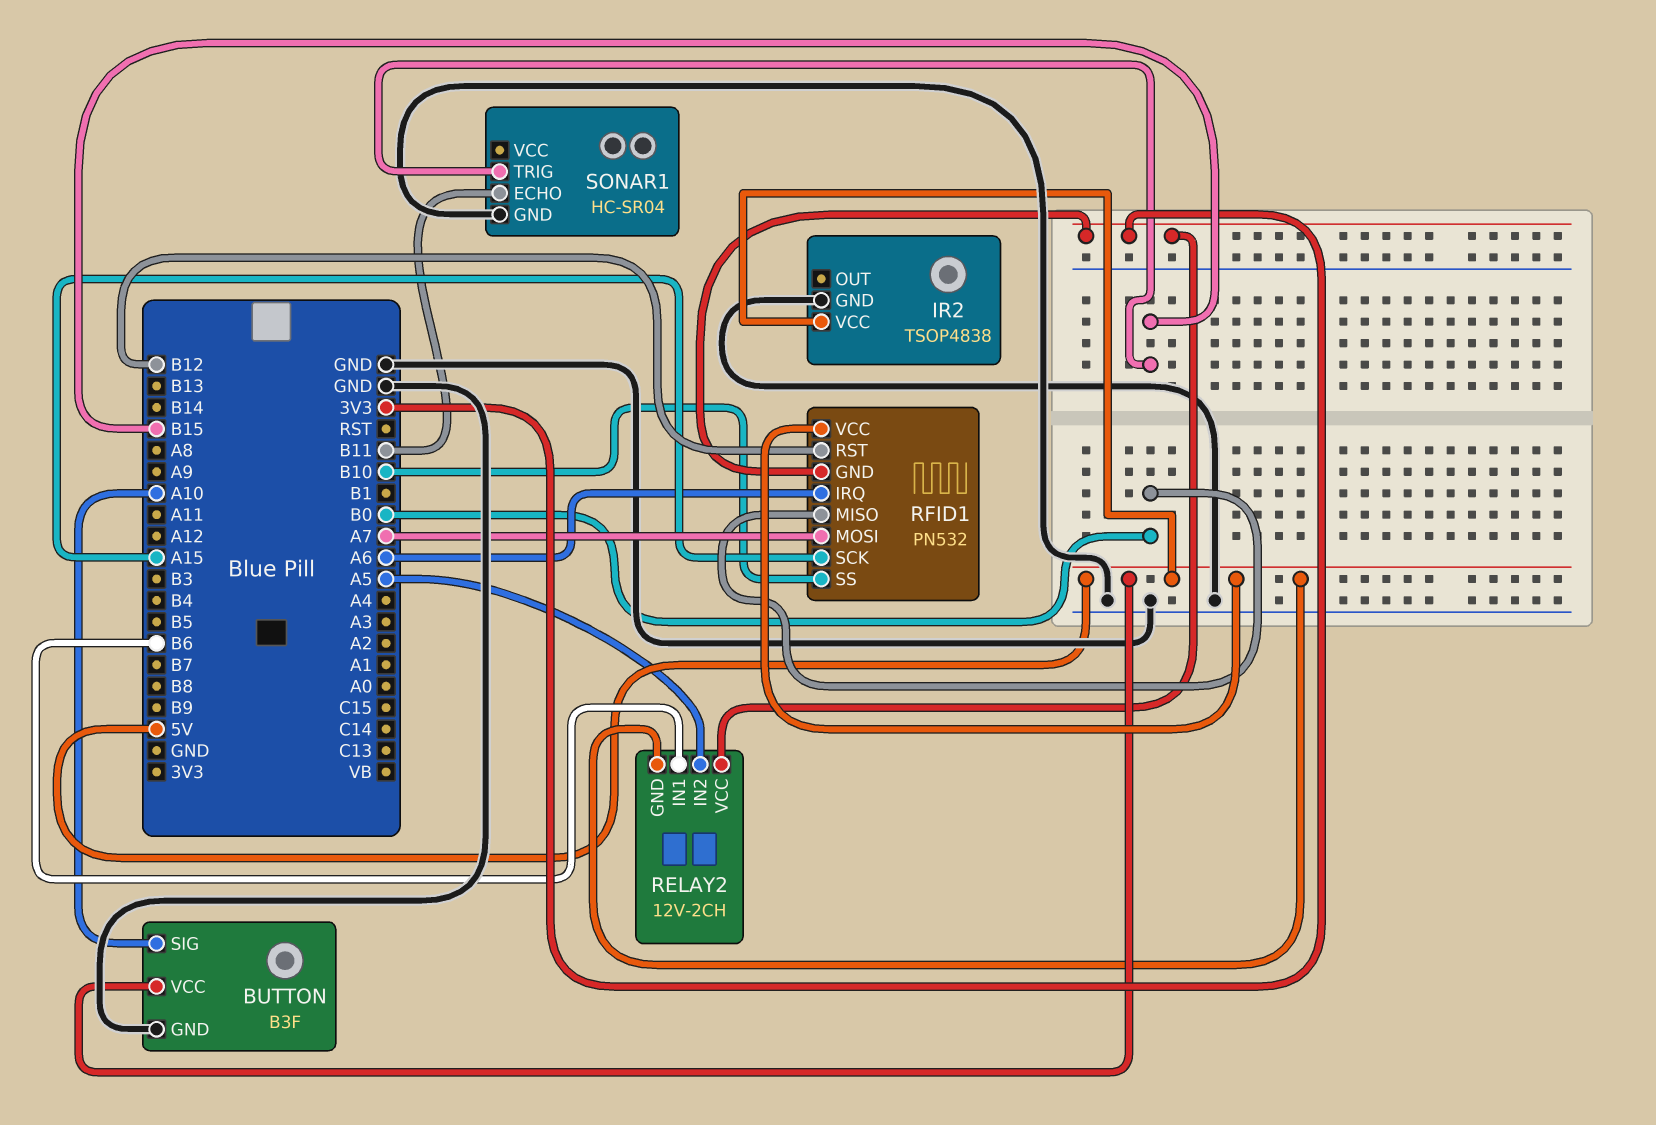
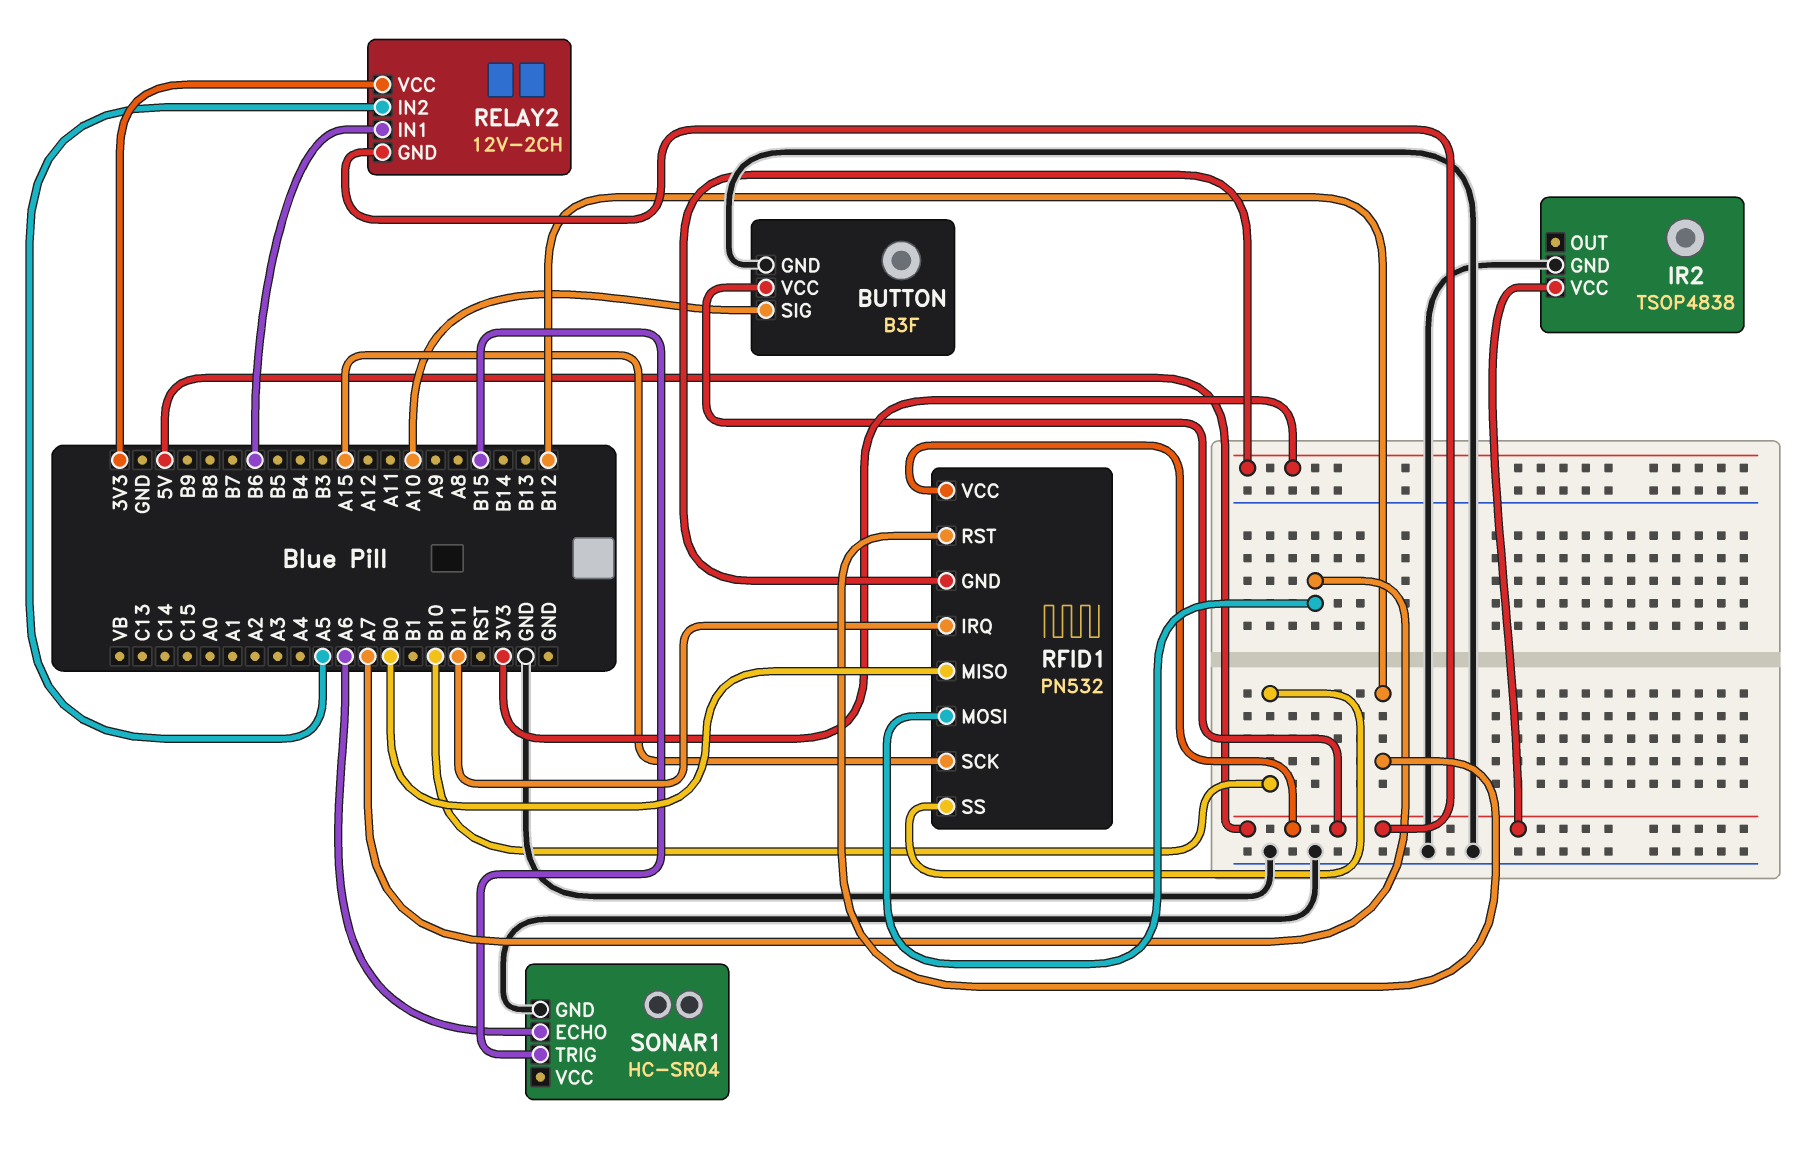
RFID1 pin IRQ: A6 -> B11
SONAR1 pin ECHO: B11 -> A6

